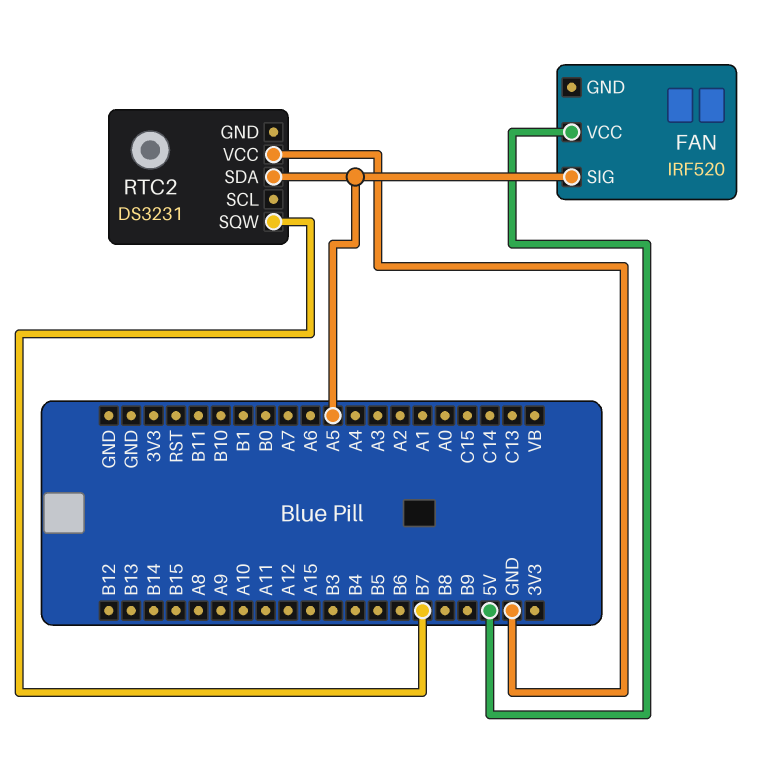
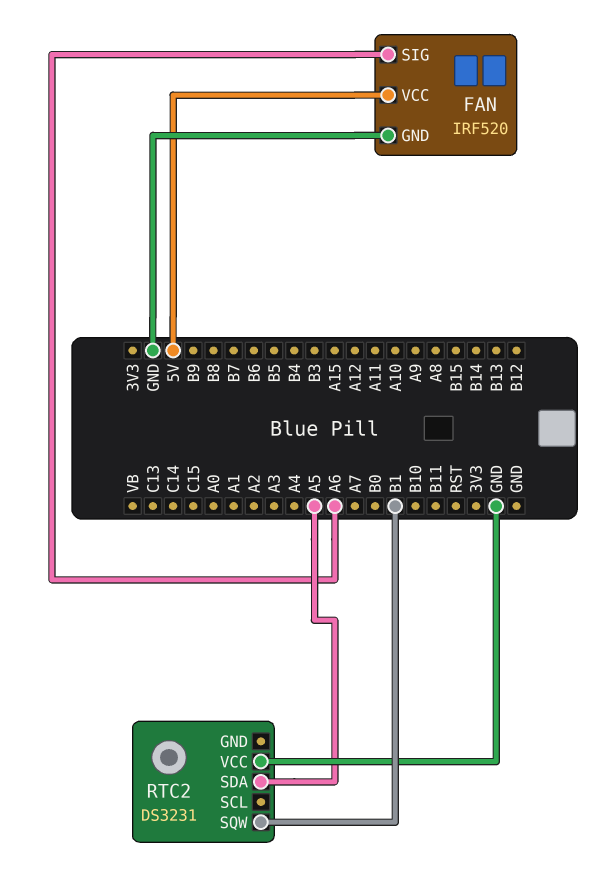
FAN pin GND: none -> GND
FAN pin SIG: A5 -> A6
RTC2 pin SQW: B7 -> B1

